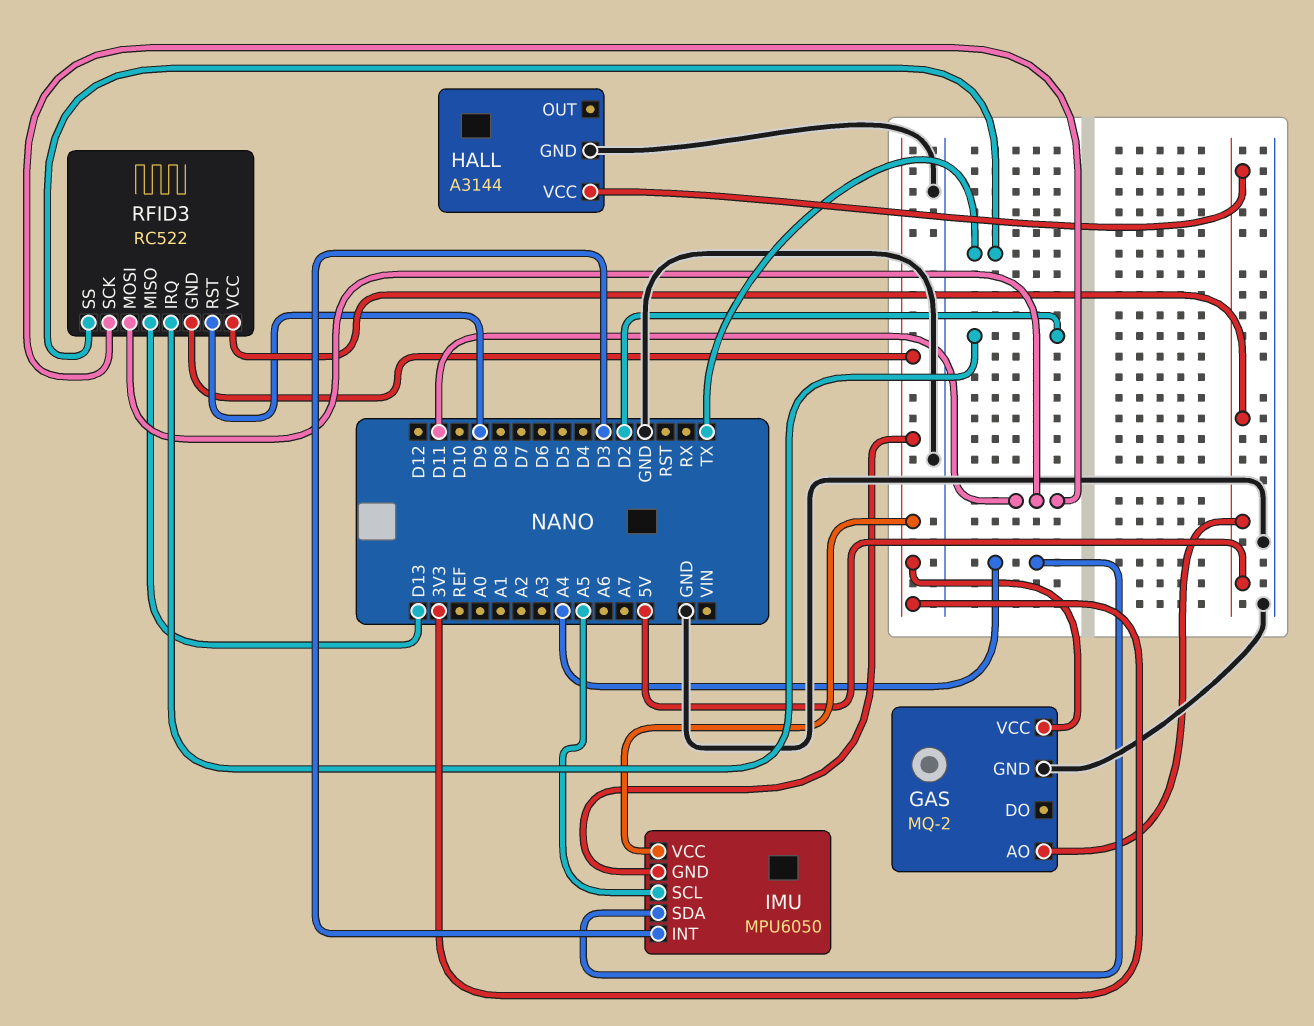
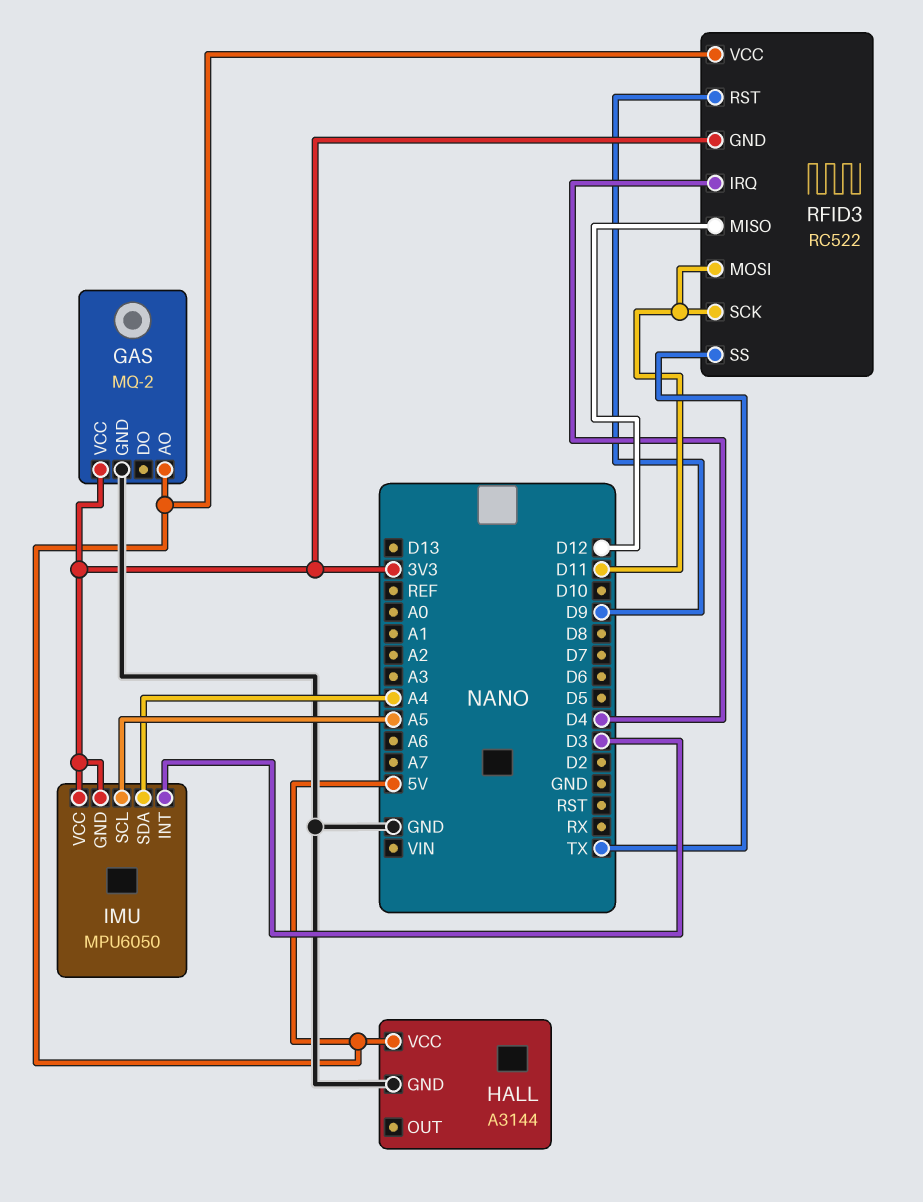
RFID3 pin IRQ: D2 -> D4
RFID3 pin MISO: D13 -> D12

